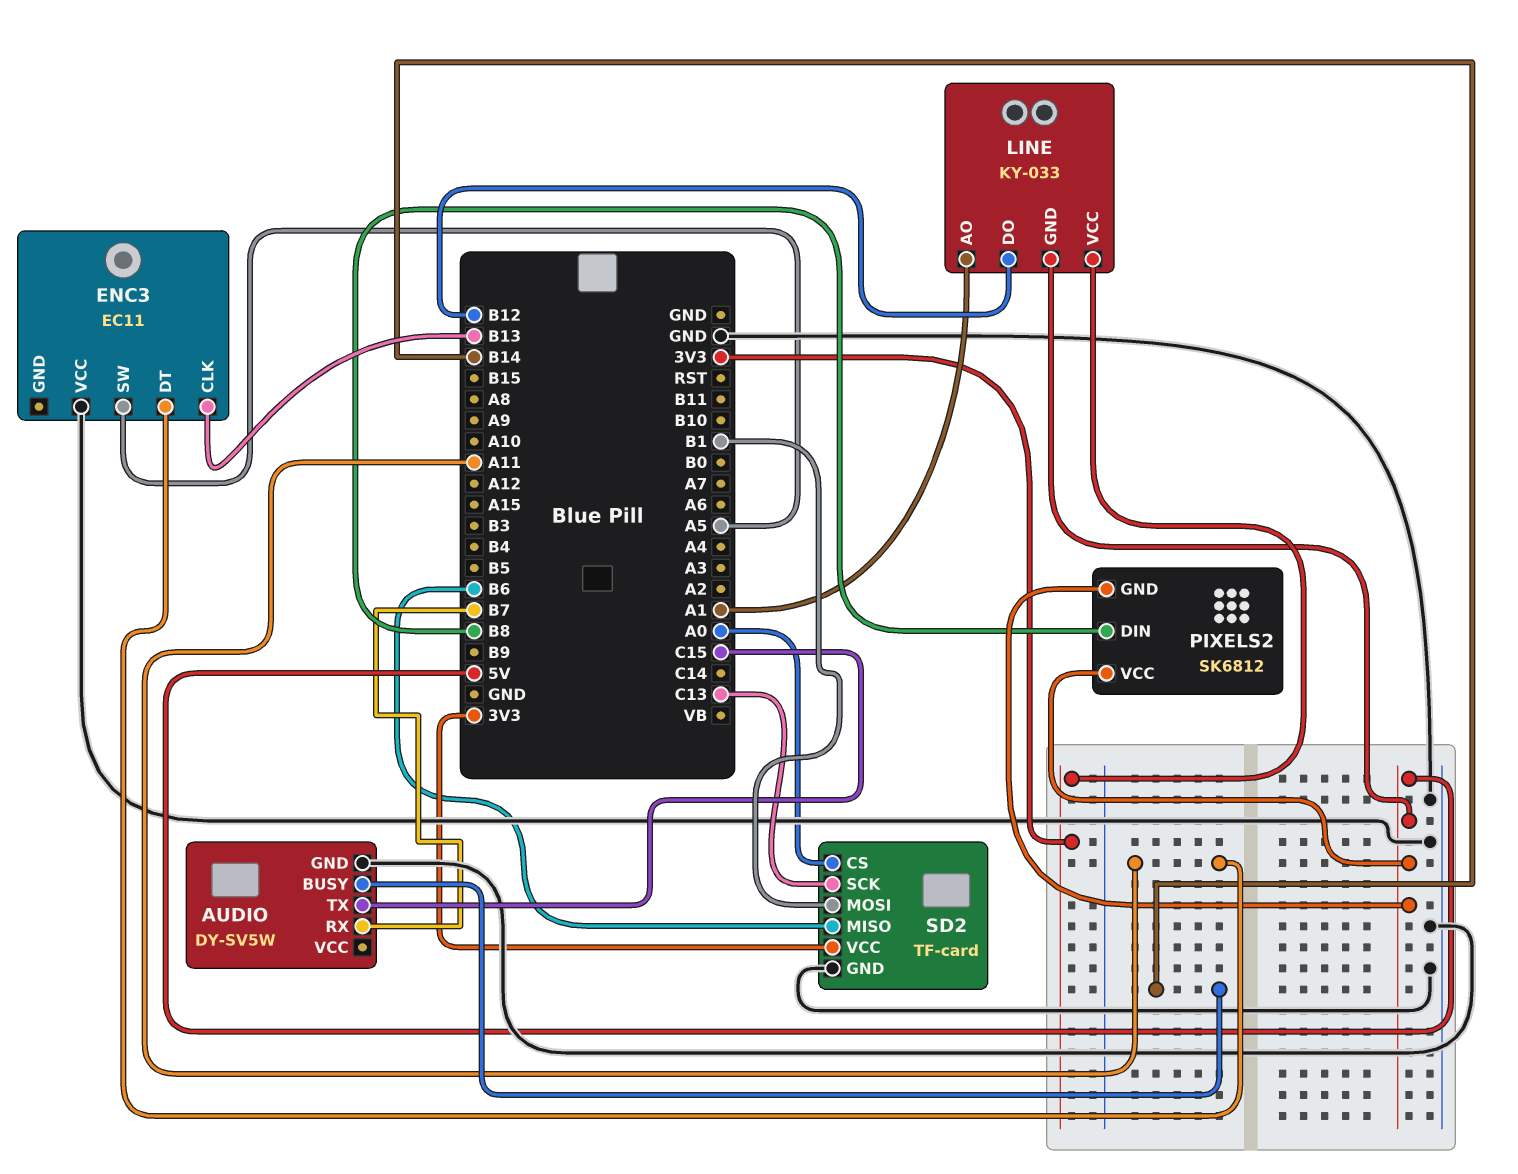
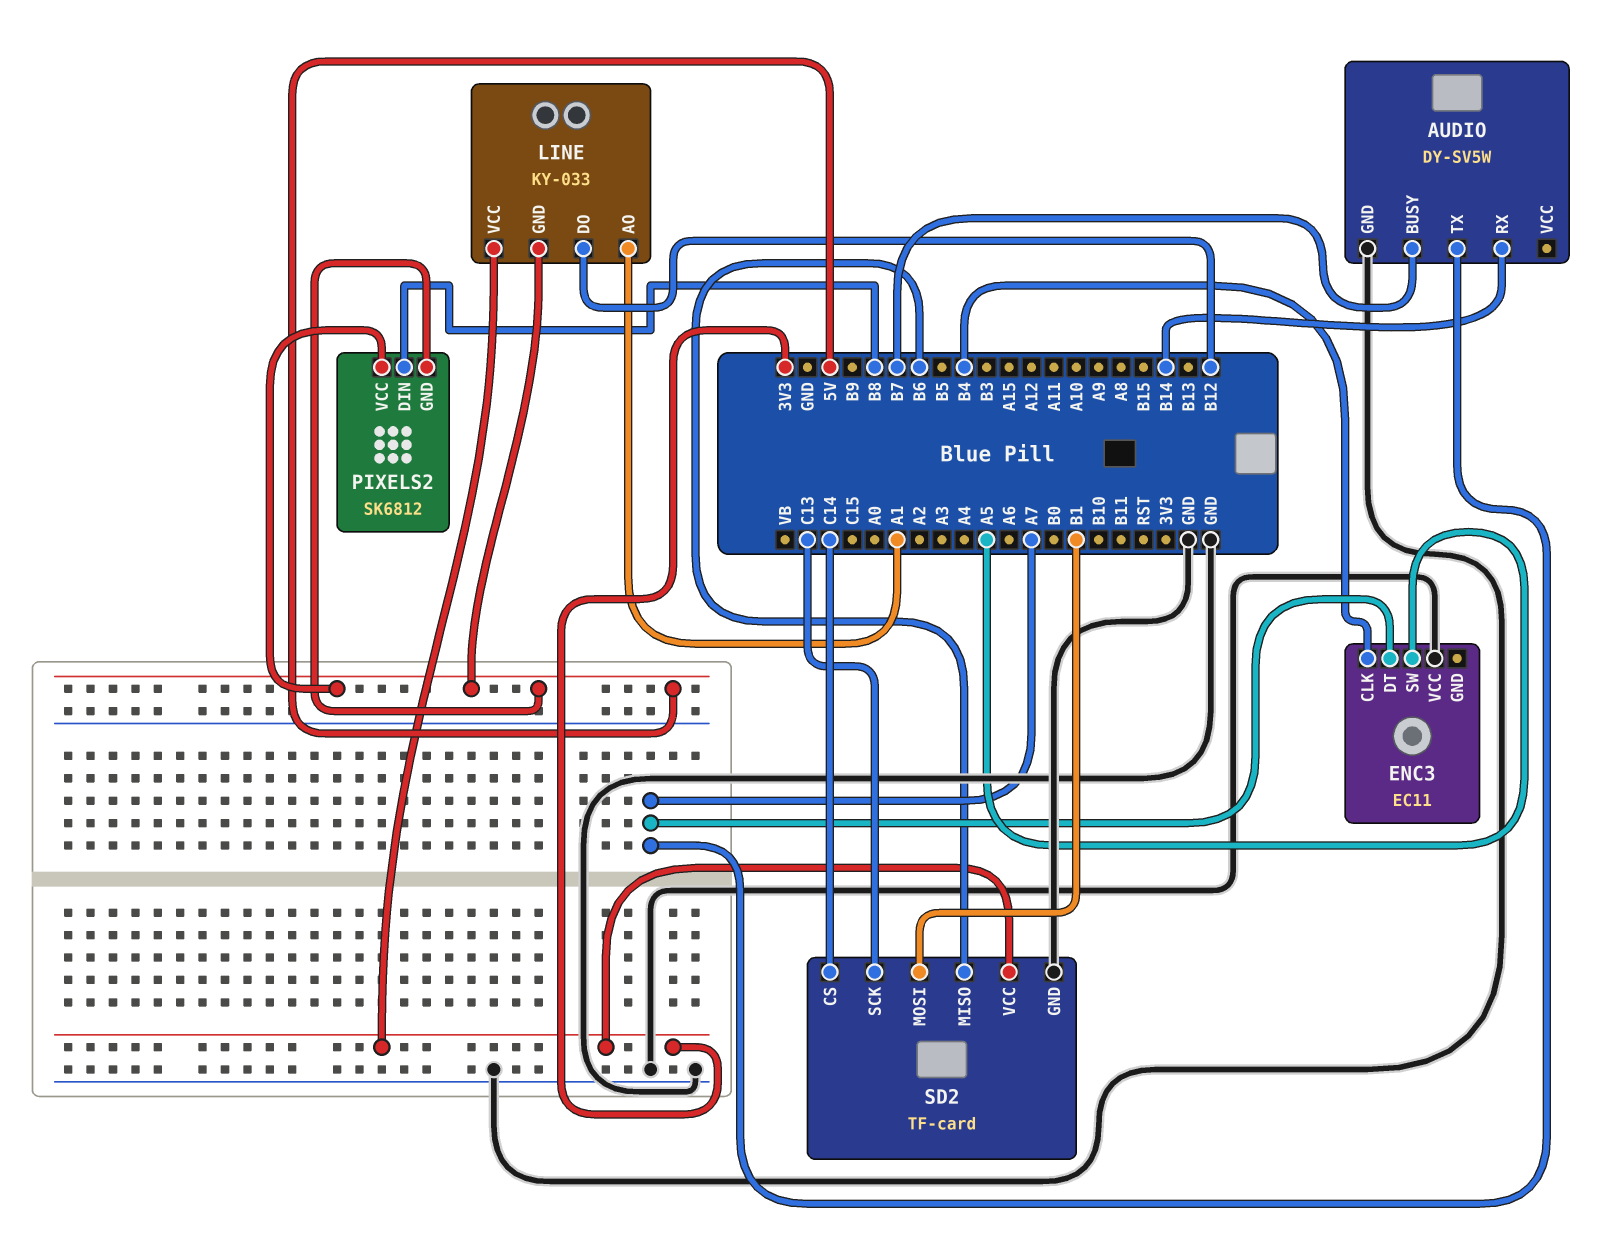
AUDIO pin BUSY: B14 -> B7
AUDIO pin RX: B7 -> B14
AUDIO pin TX: C15 -> A7
ENC3 pin CLK: B13 -> B4
ENC3 pin DT: A11 -> A7
SD2 pin CS: A0 -> C14

